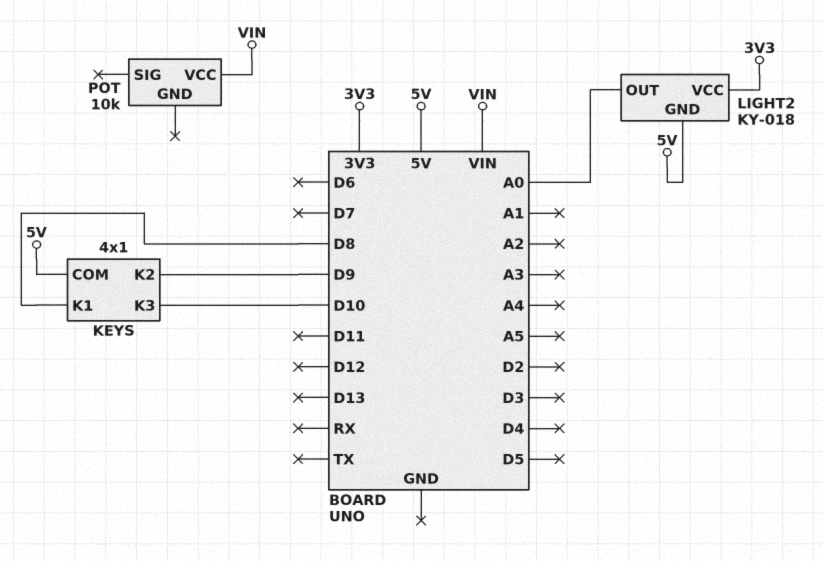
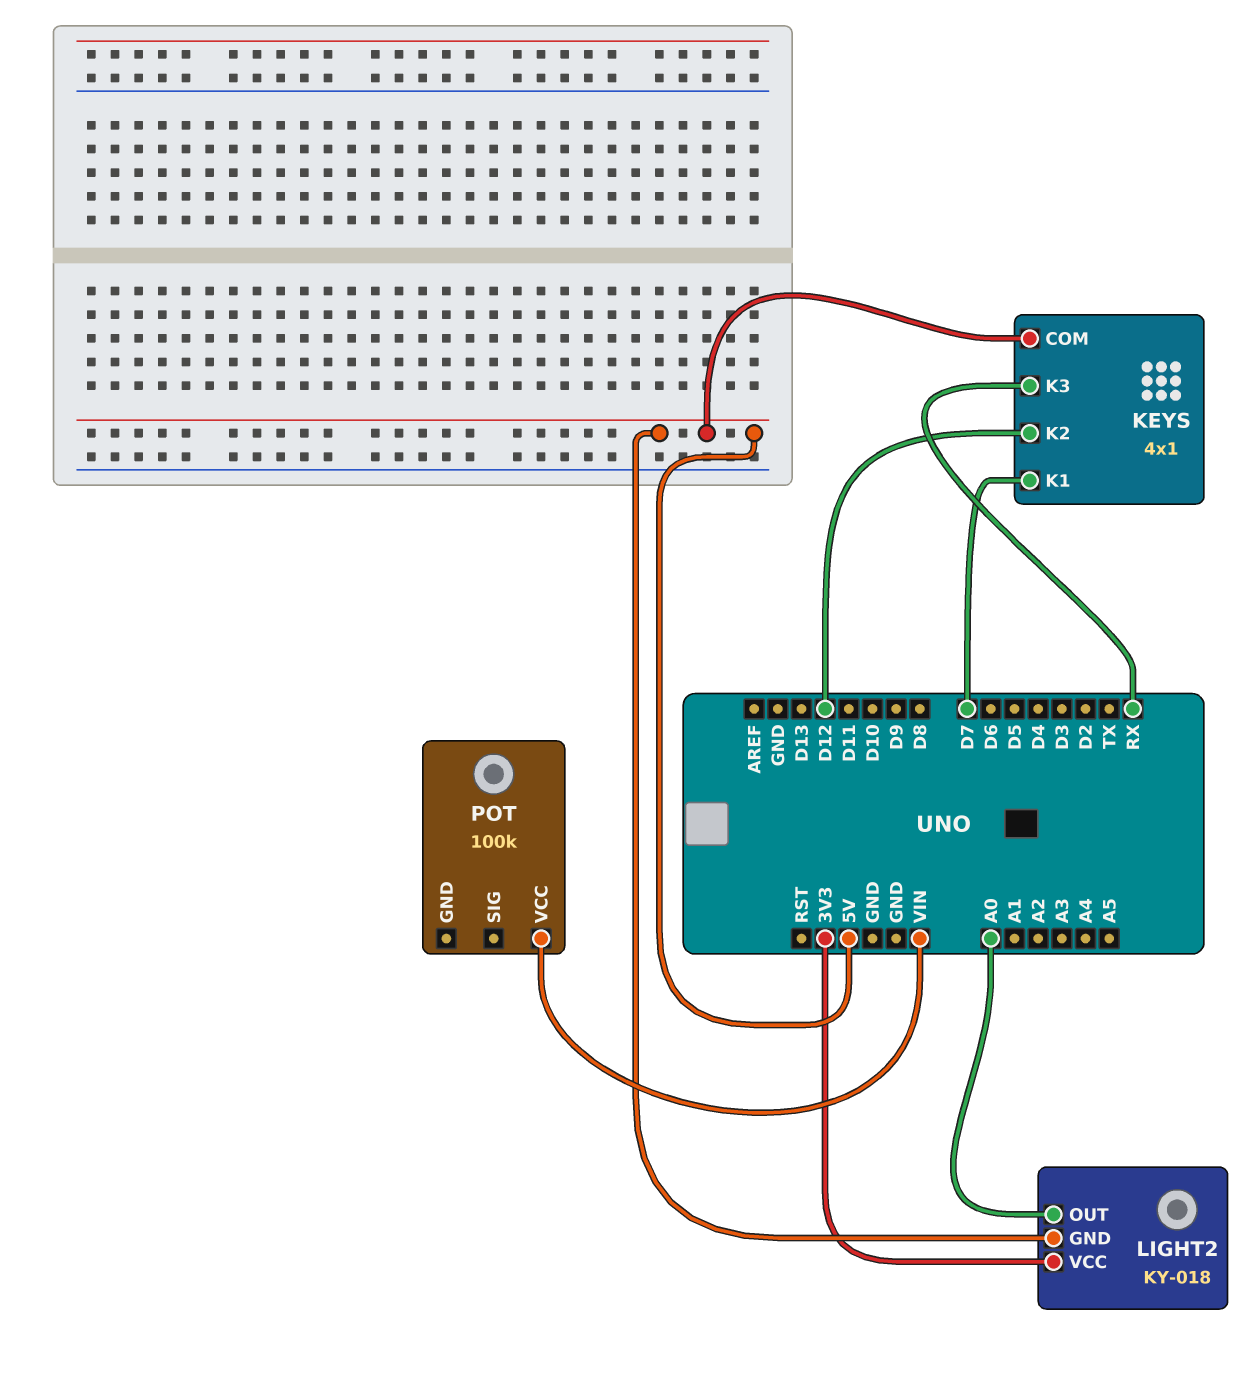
KEYS pin K1: D8 -> D7
KEYS pin K2: D9 -> D12
KEYS pin K3: D10 -> RX
POT: 10k -> 100k

